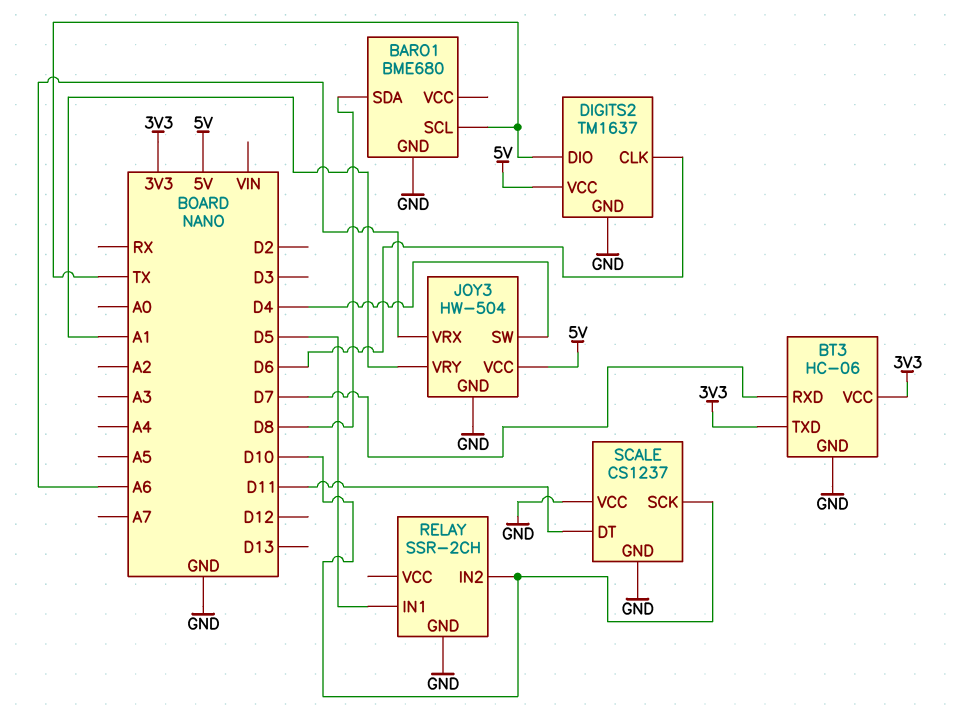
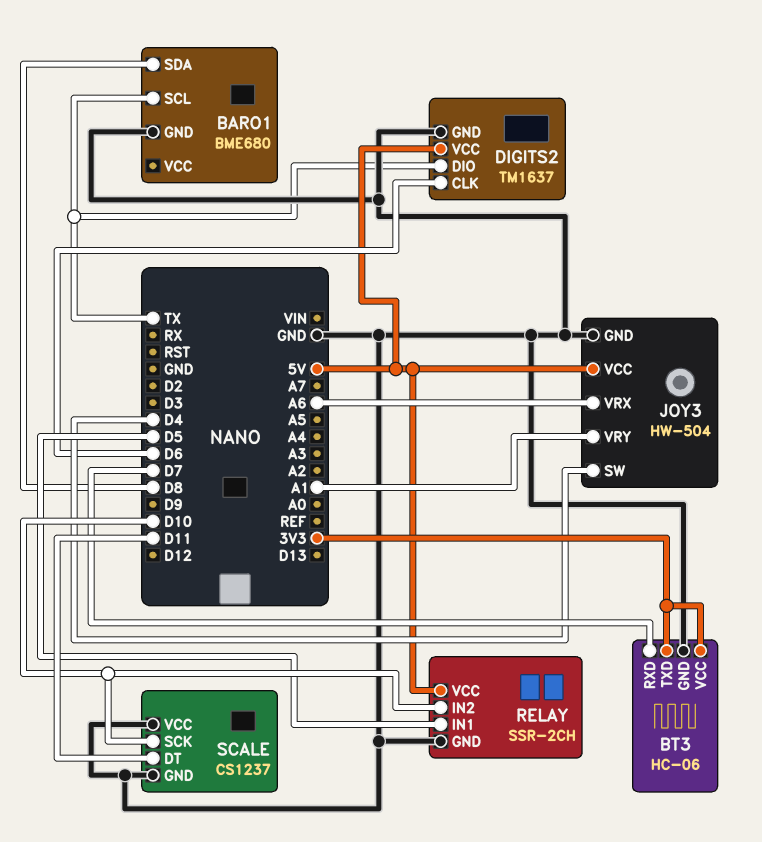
RELAY pin VCC: none -> 5V

